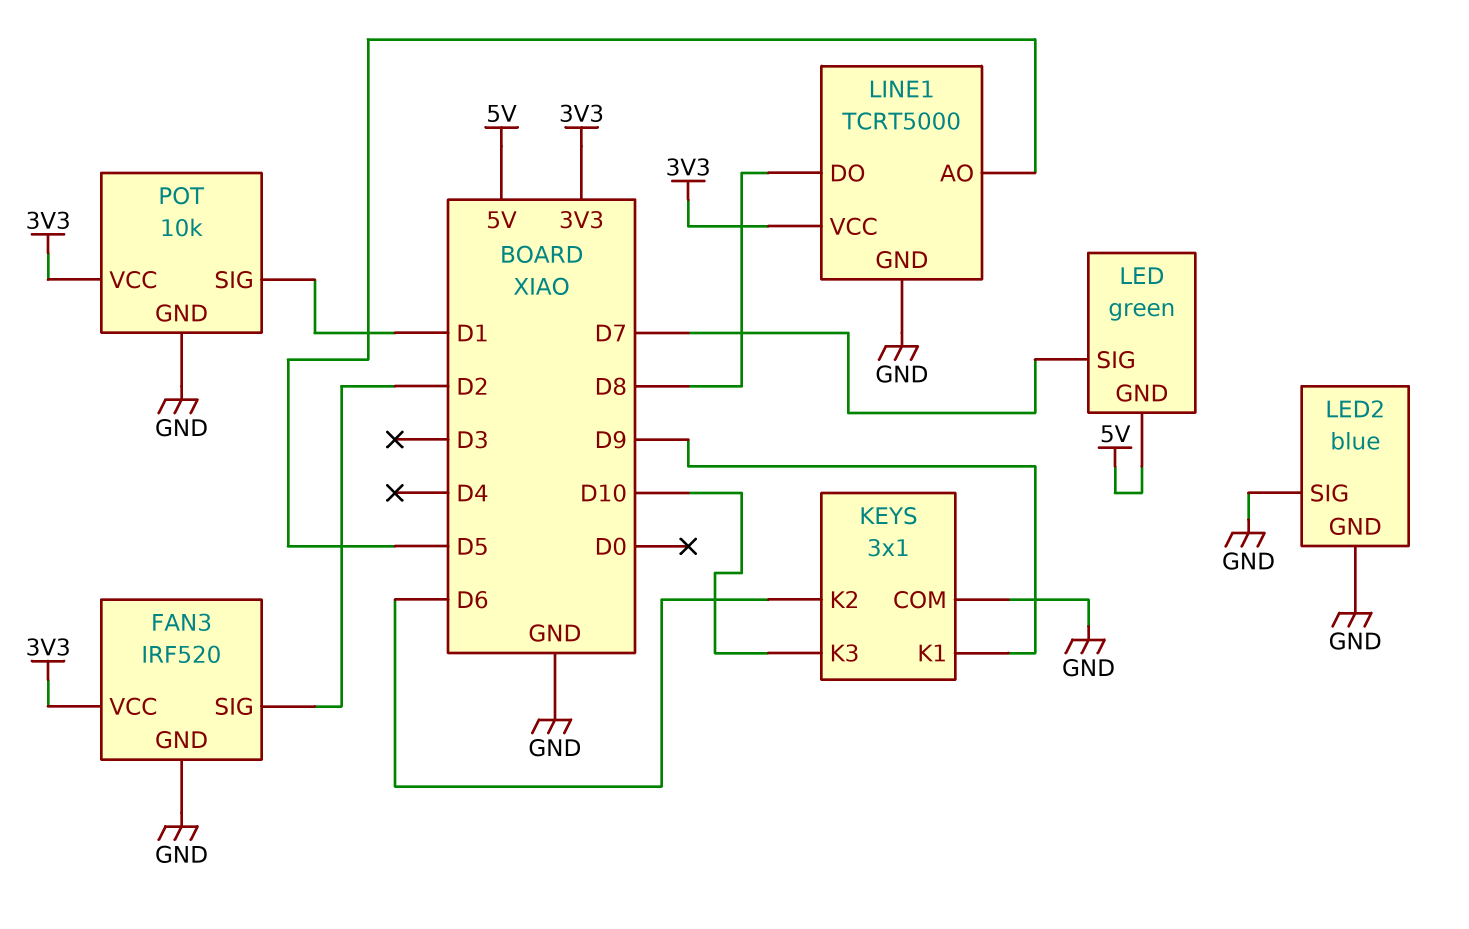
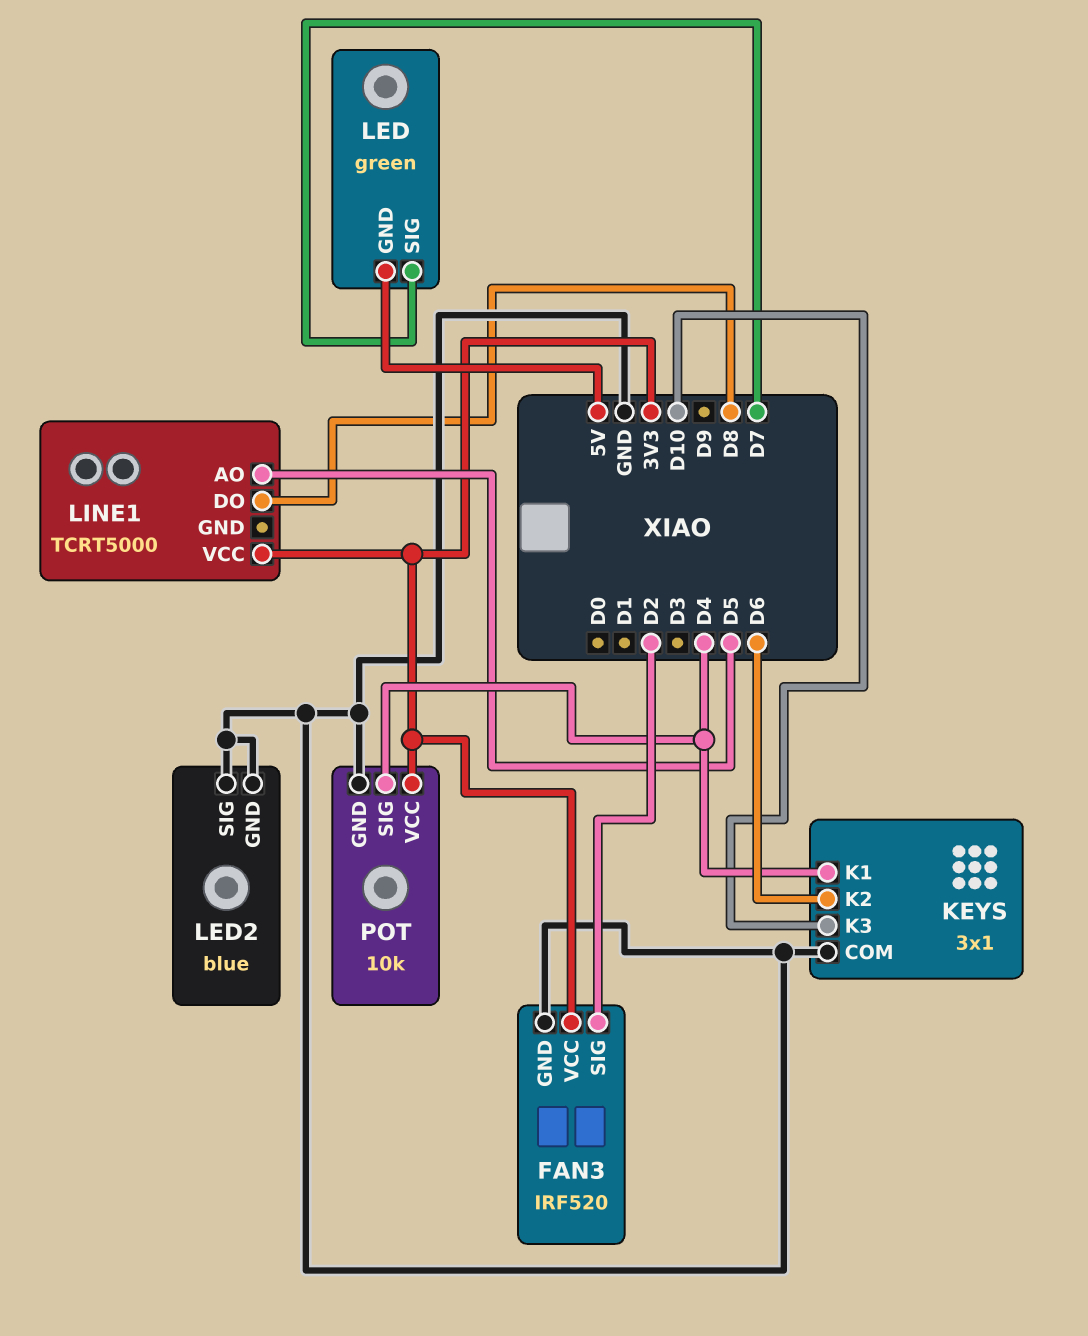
KEYS pin K1: D9 -> D4
LINE1 pin GND: GND -> none
POT pin SIG: D1 -> D4

